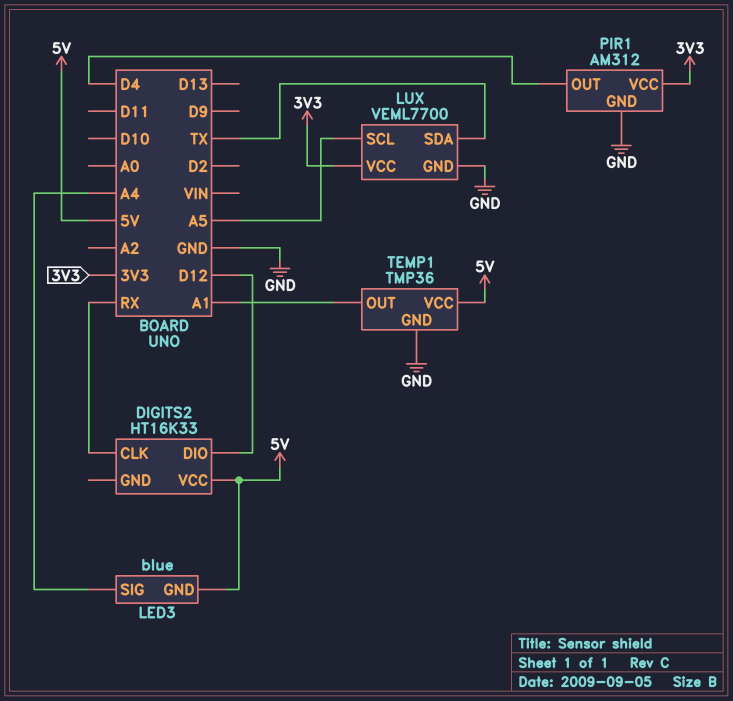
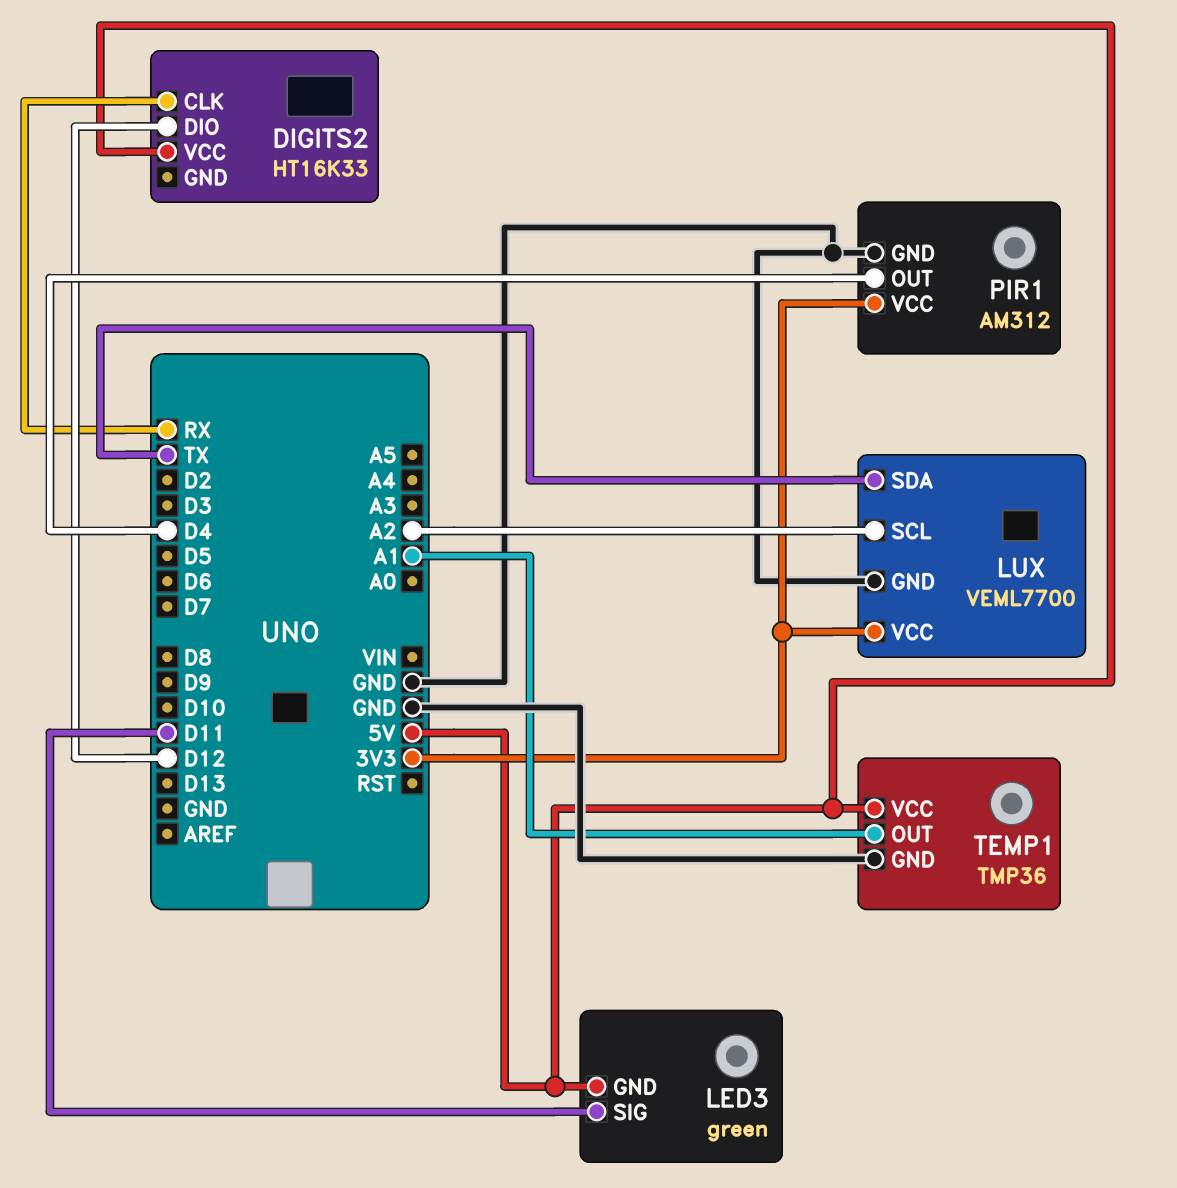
LED3: blue -> green
LED3 pin SIG: A4 -> D11
LUX pin SCL: A5 -> A2

